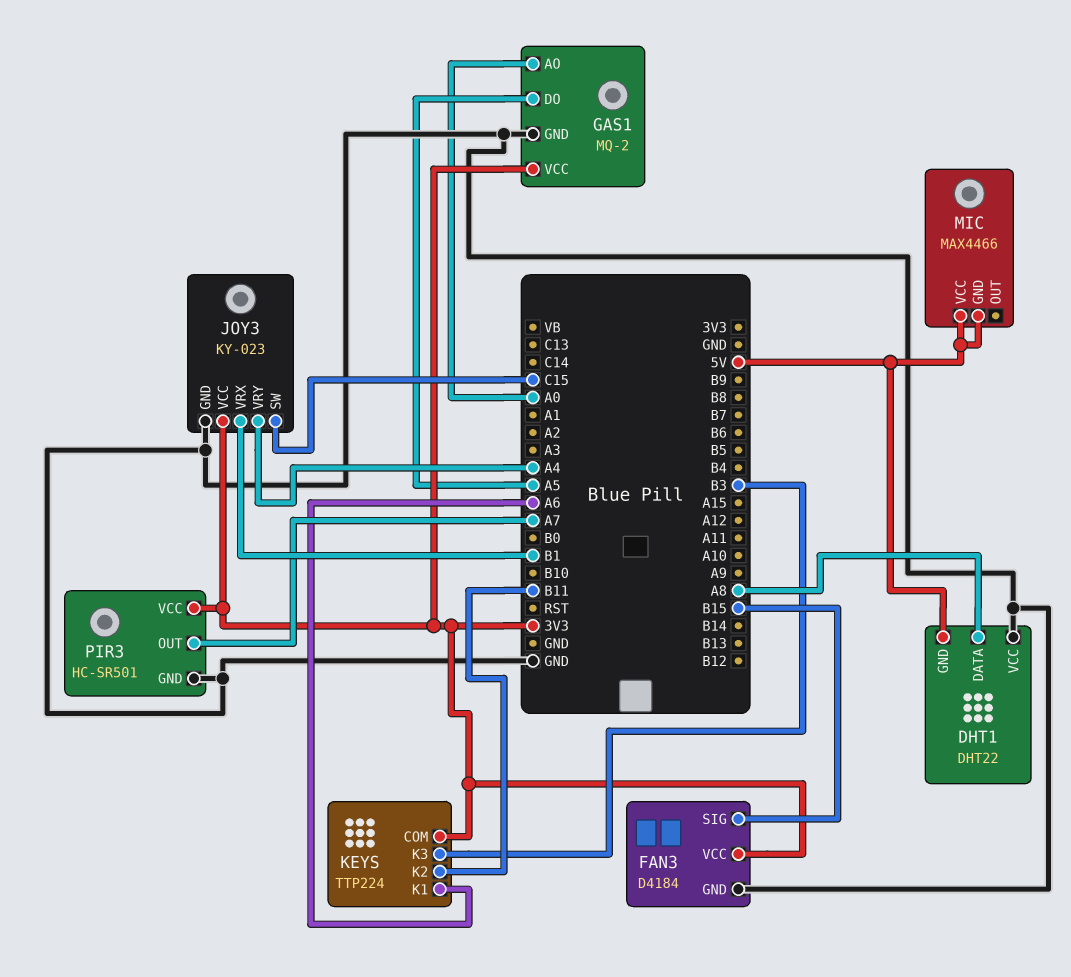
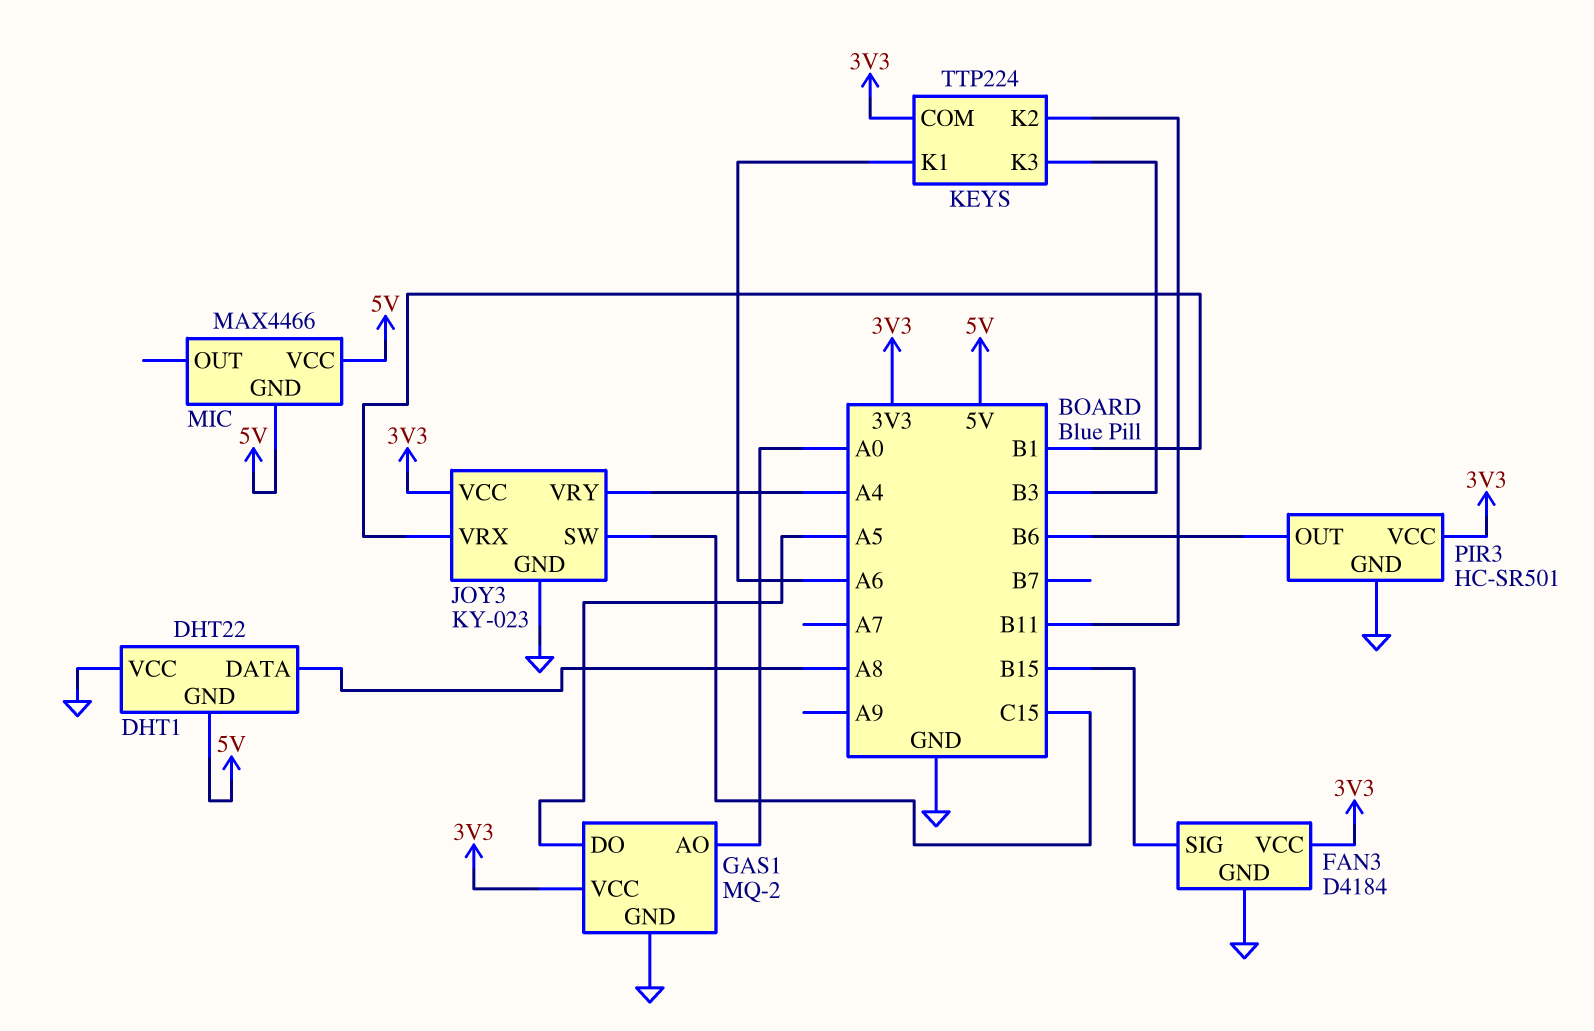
PIR3 pin OUT: A7 -> B6

